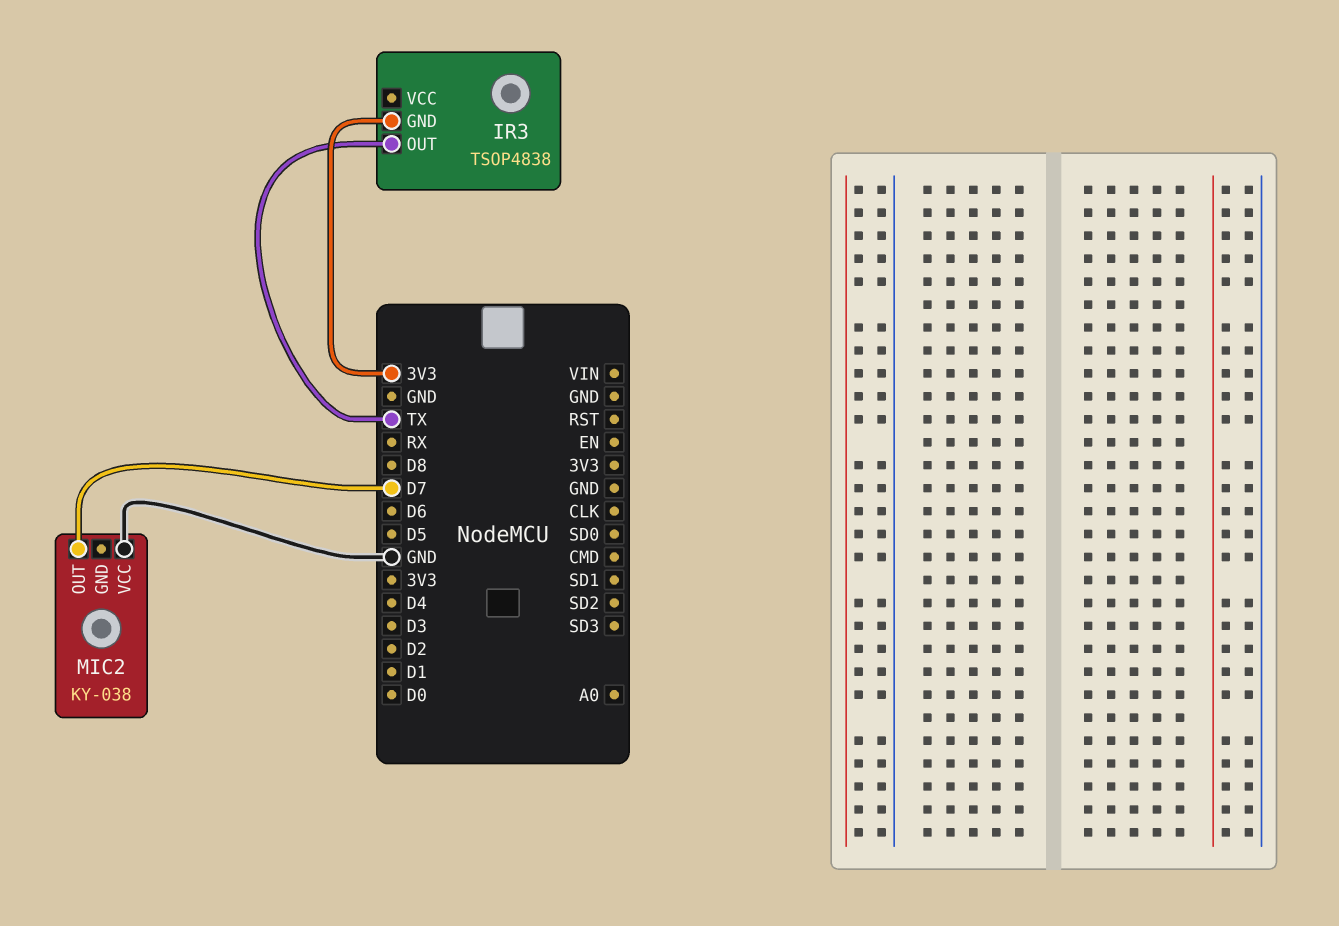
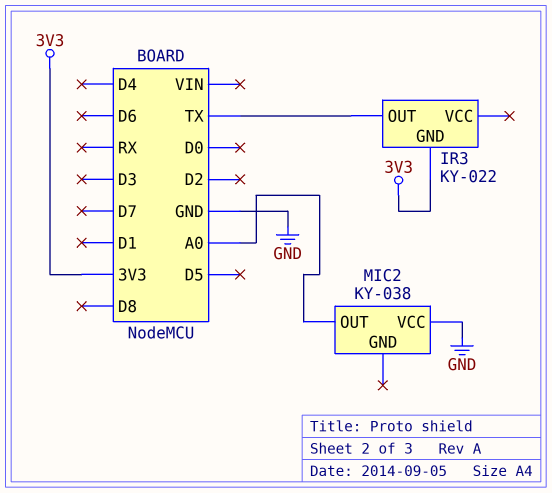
IR3: TSOP4838 -> KY-022
MIC2 pin OUT: D7 -> A0

